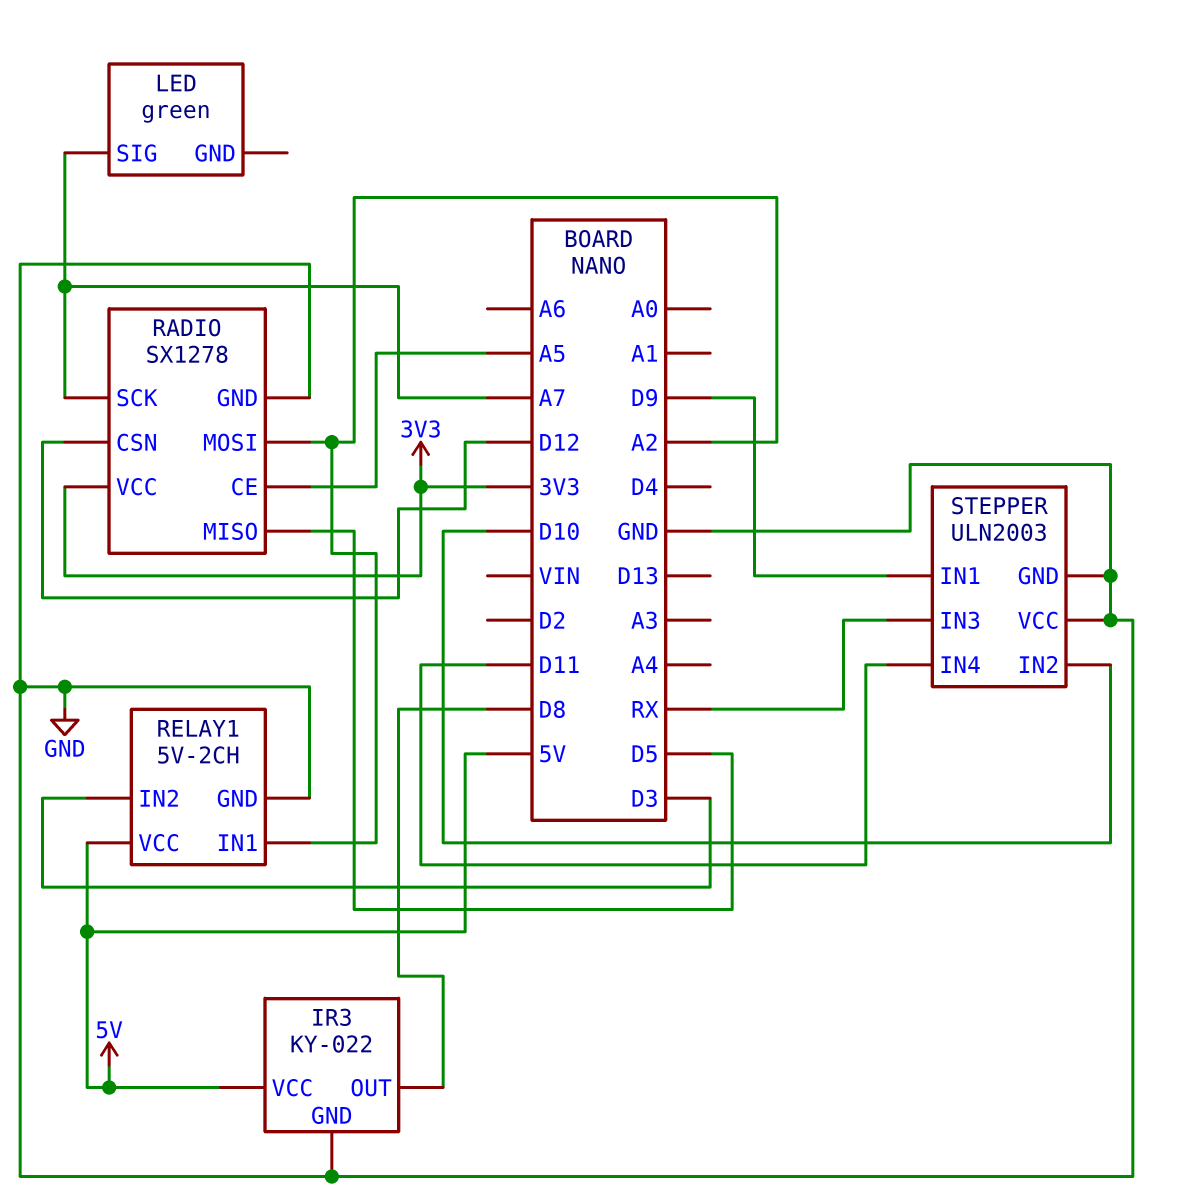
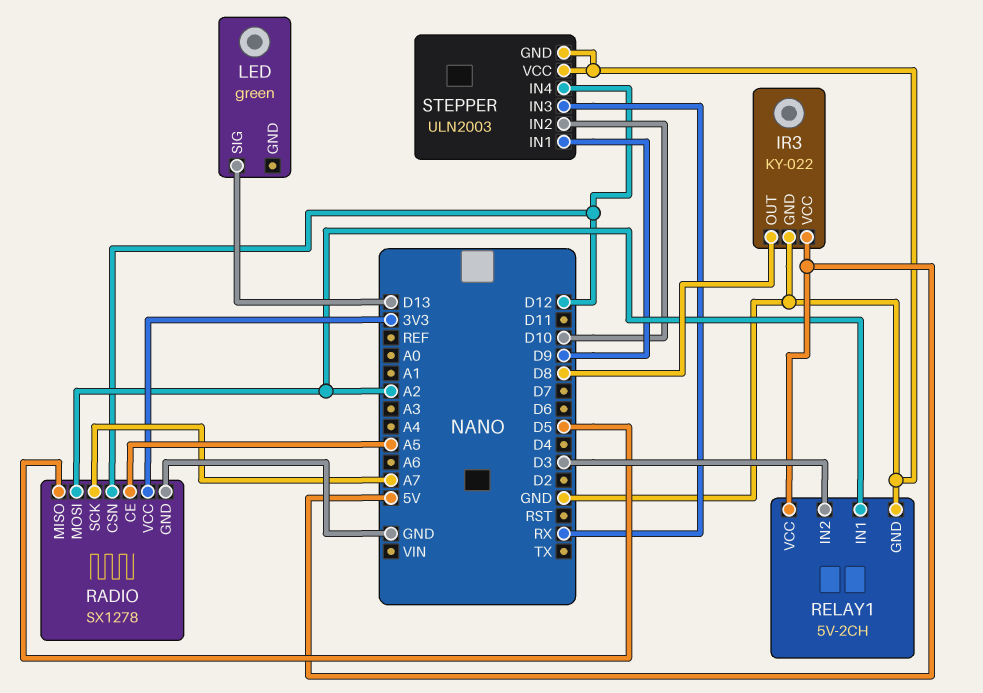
LED pin SIG: A7 -> D13
STEPPER pin IN4: D11 -> D12

